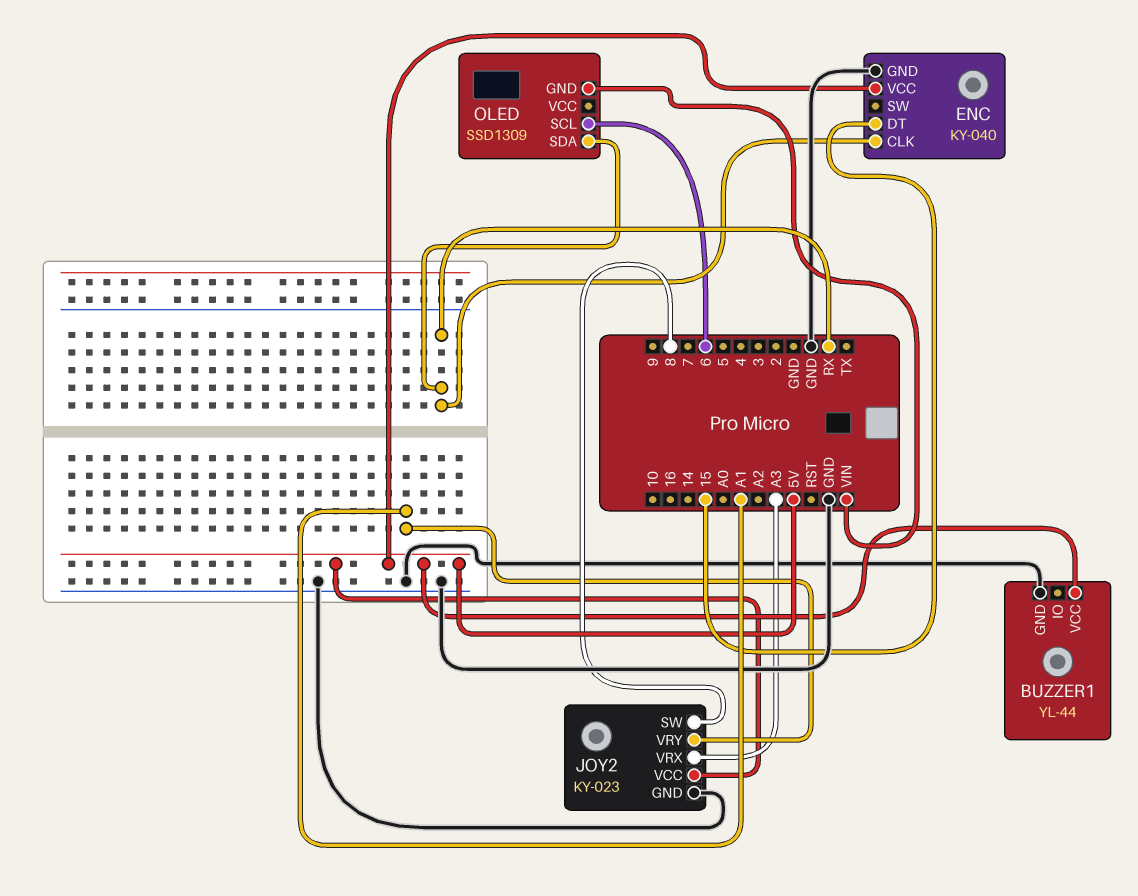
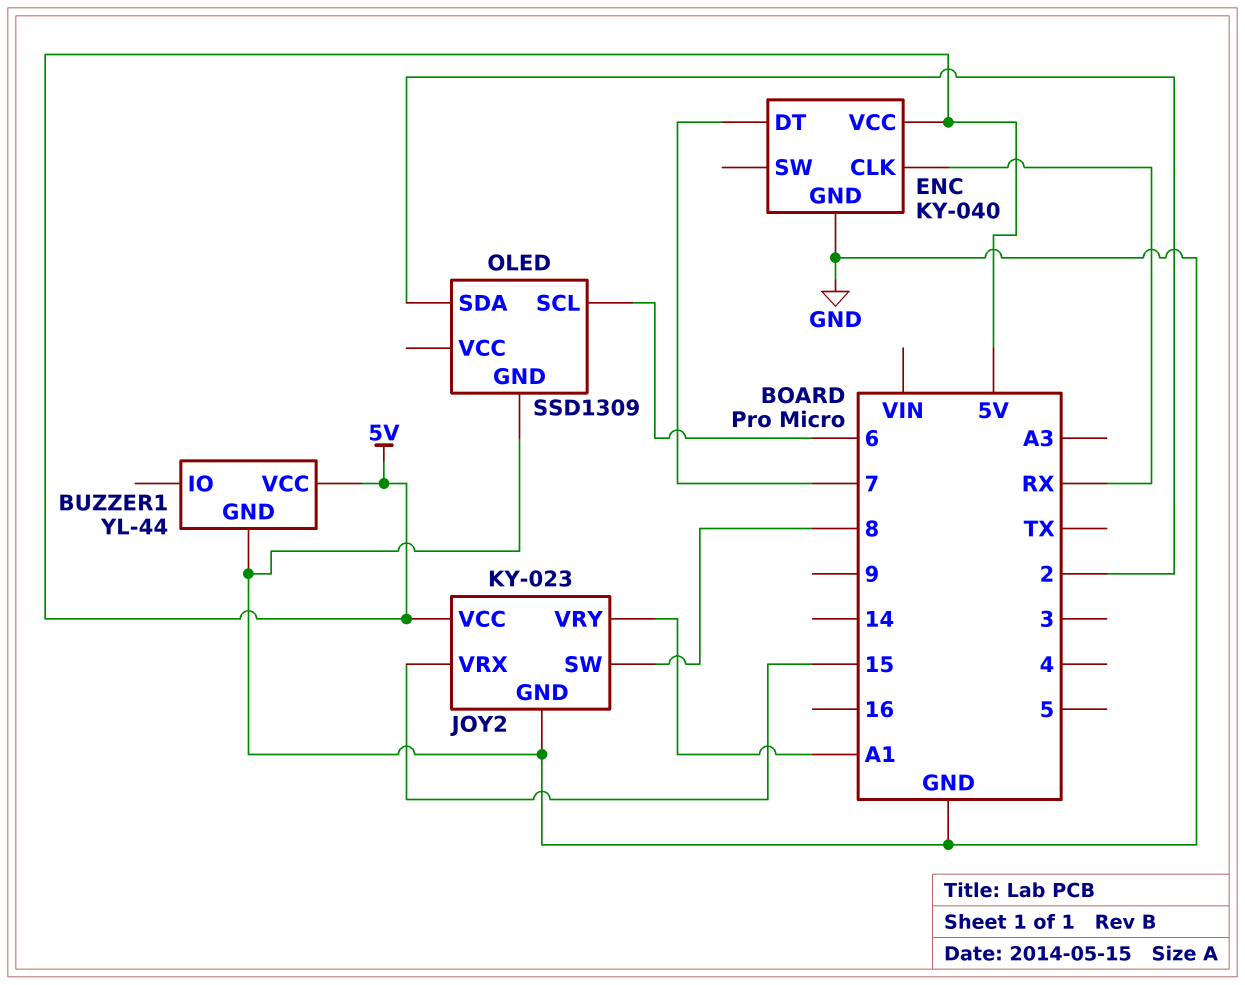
ENC pin DT: 15 -> 7
JOY2 pin VRX: A3 -> 15
OLED pin GND: VIN -> GND
OLED pin SDA: RX -> 2

